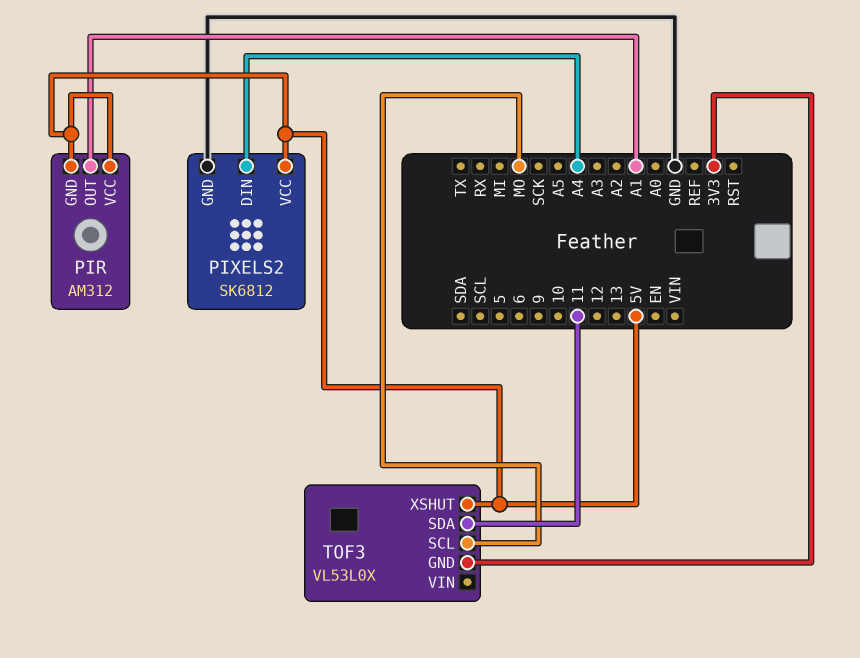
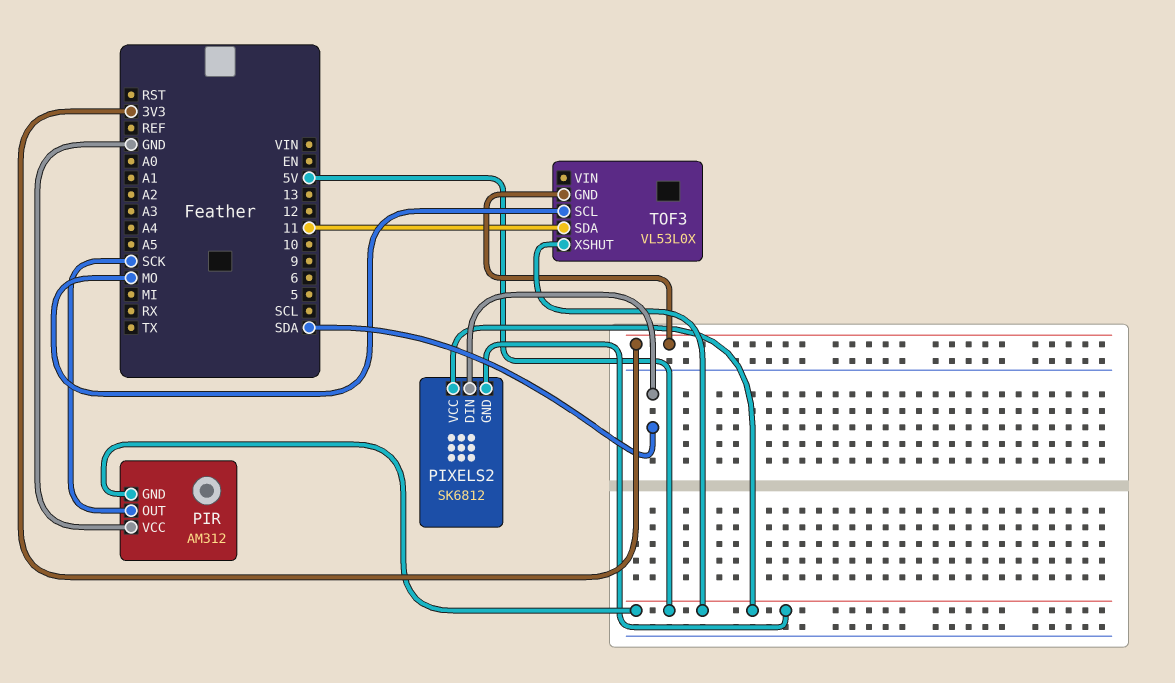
PIR pin OUT: A1 -> SCK
PIR pin VCC: 5V -> GND
PIXELS2 pin DIN: A4 -> SDA
PIXELS2 pin GND: GND -> 5V

